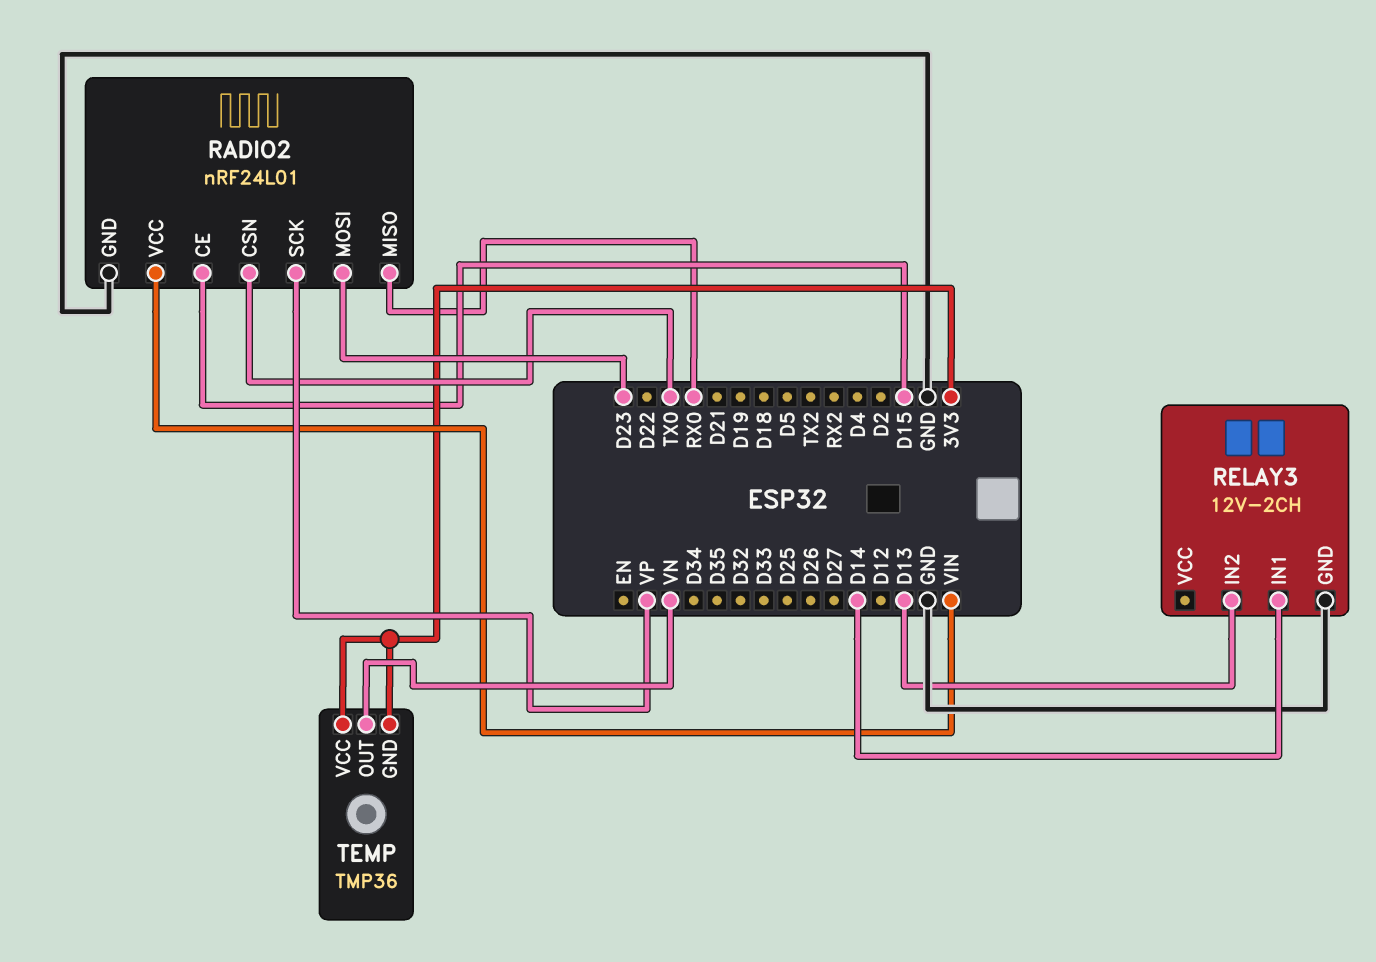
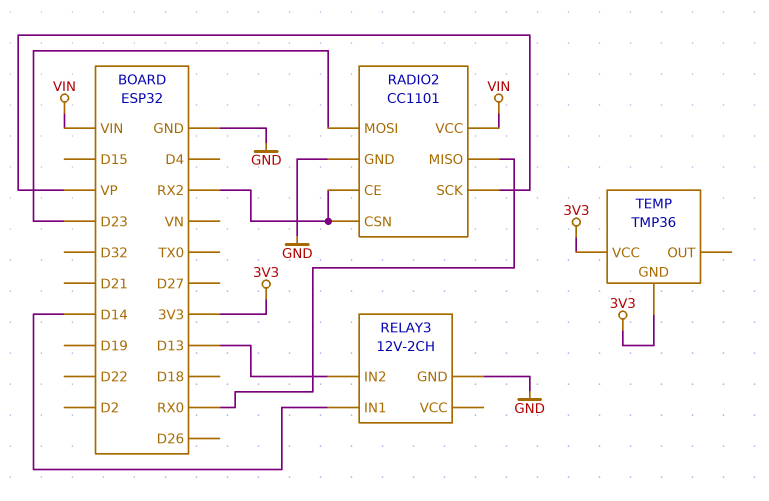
RADIO2: nRF24L01 -> CC1101
RADIO2 pin CE: D15 -> RX2
RADIO2 pin CSN: TX0 -> RX2
TEMP pin OUT: VN -> none

